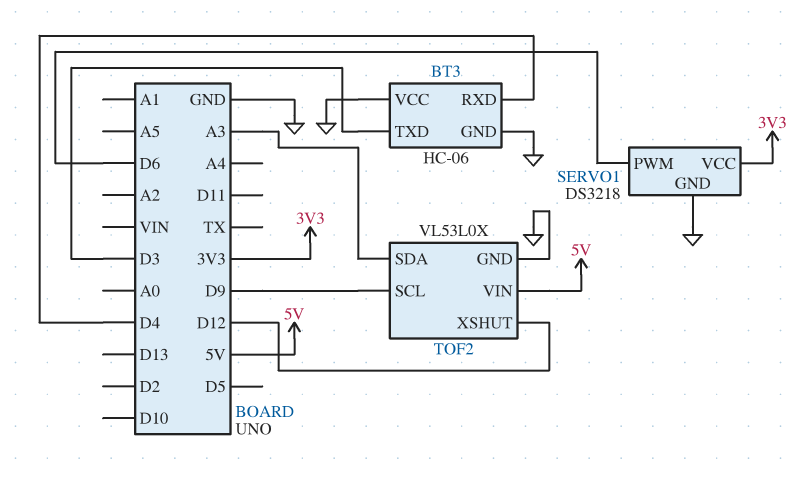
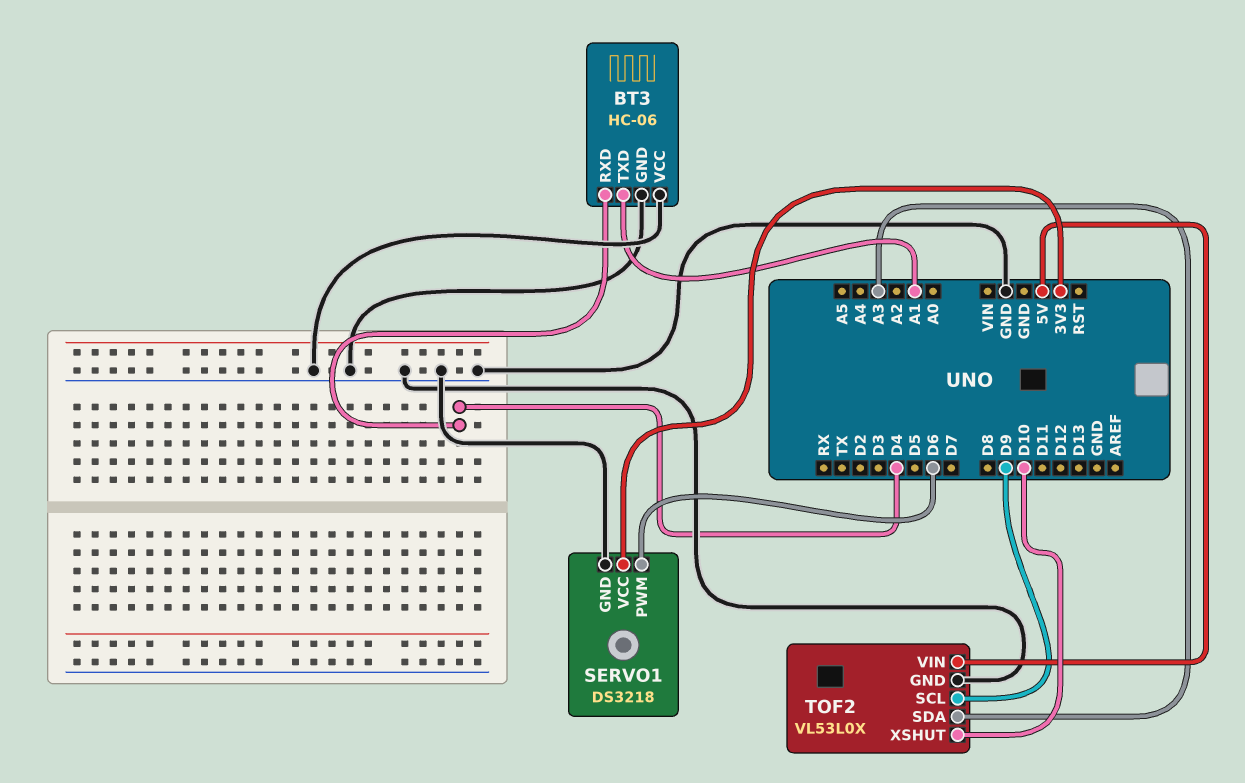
BT3 pin TXD: D3 -> A1
TOF2 pin XSHUT: D12 -> D10

